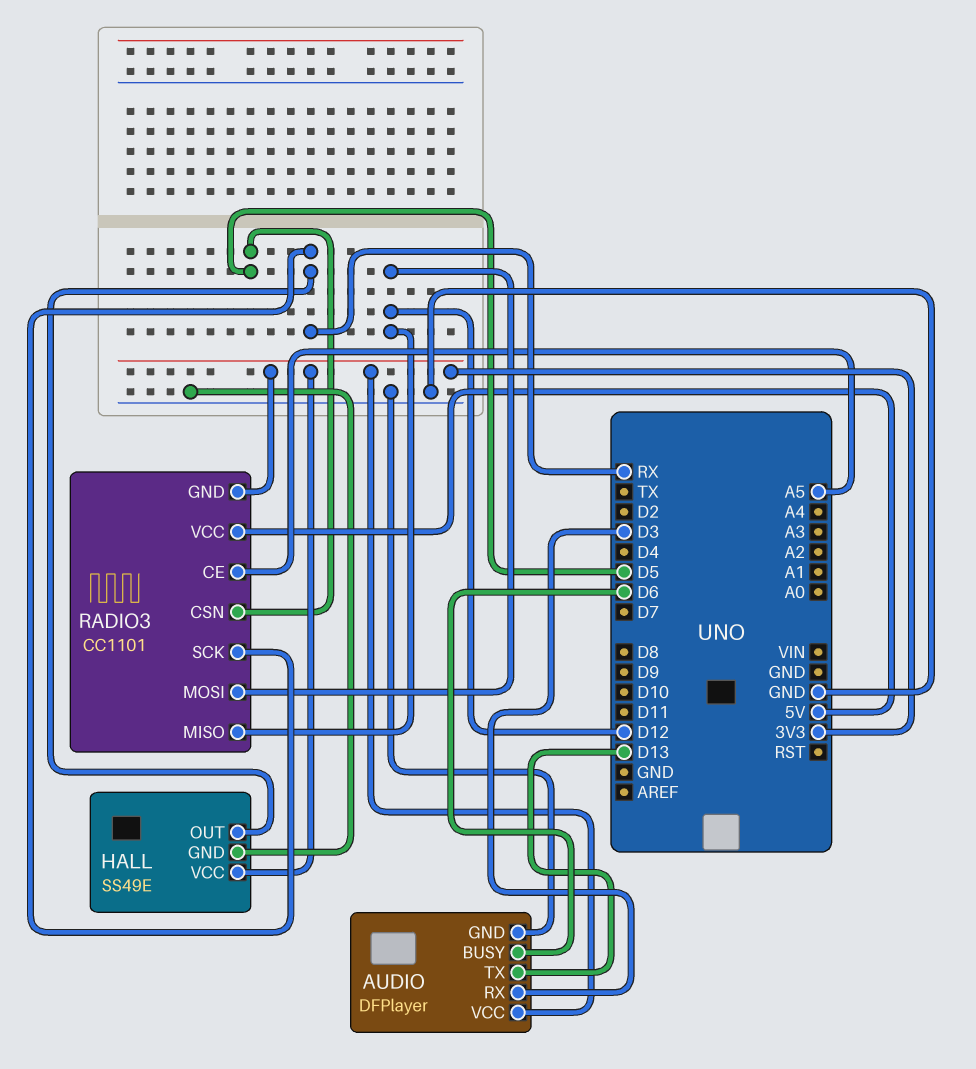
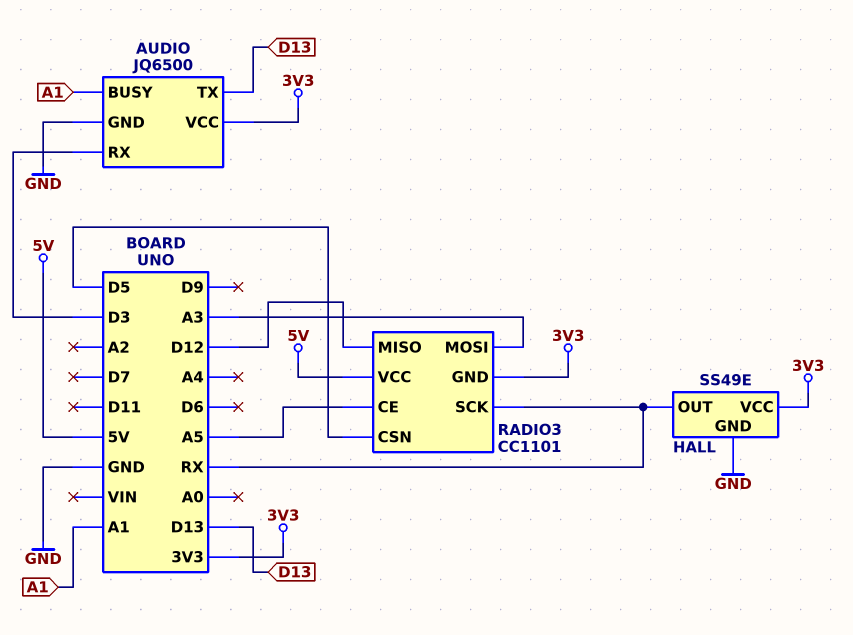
AUDIO: DFPlayer -> JQ6500
AUDIO pin BUSY: D6 -> A1
RADIO3 pin MOSI: D12 -> A3

